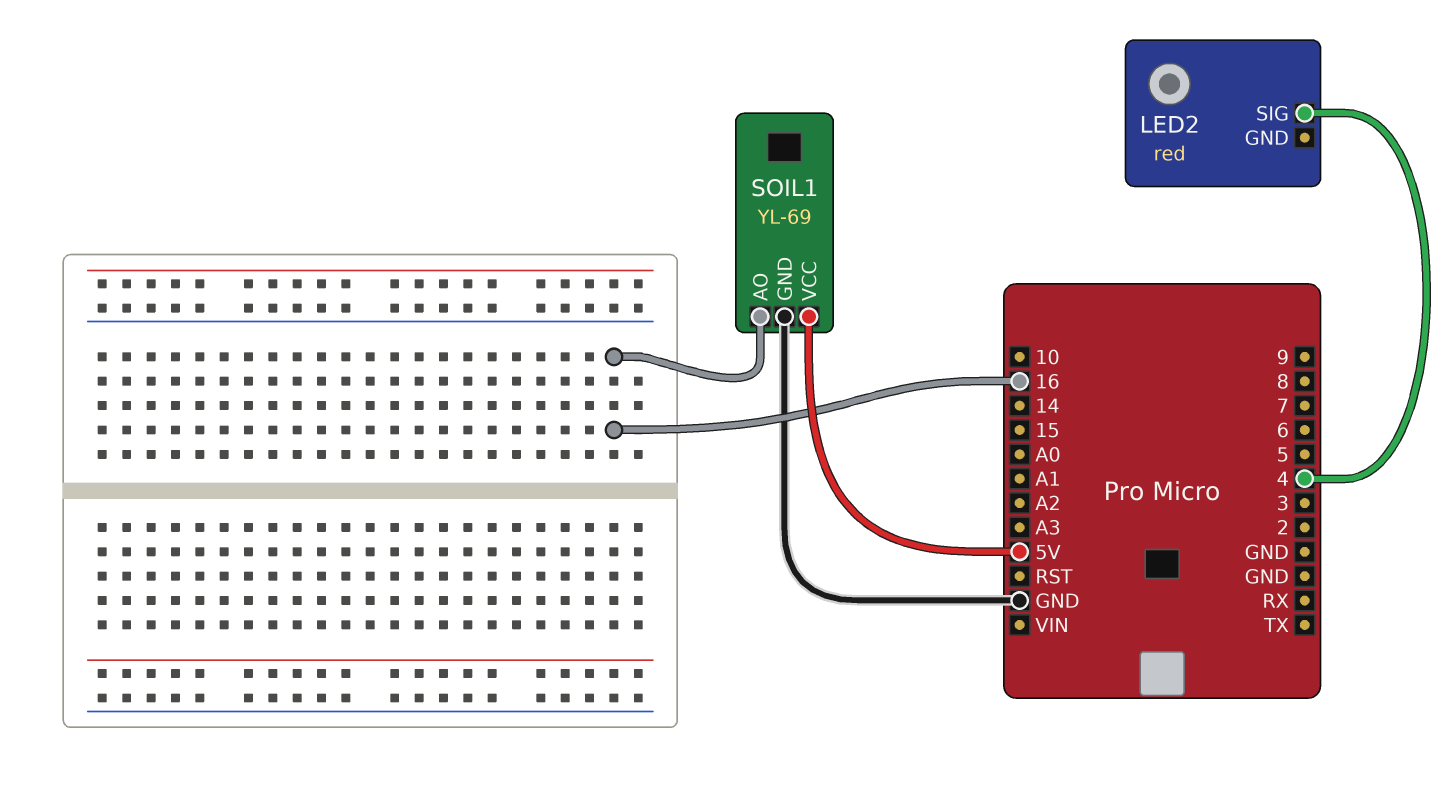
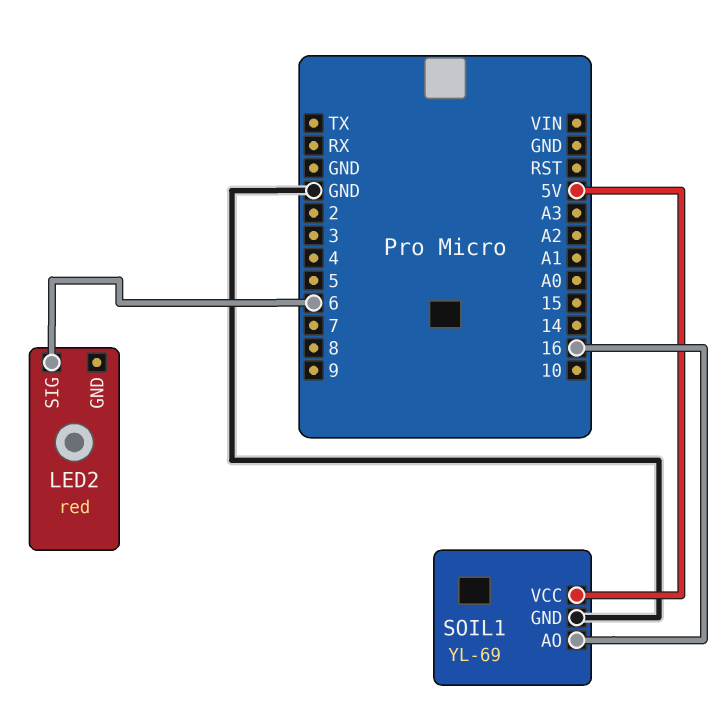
LED2 pin SIG: 4 -> 6

